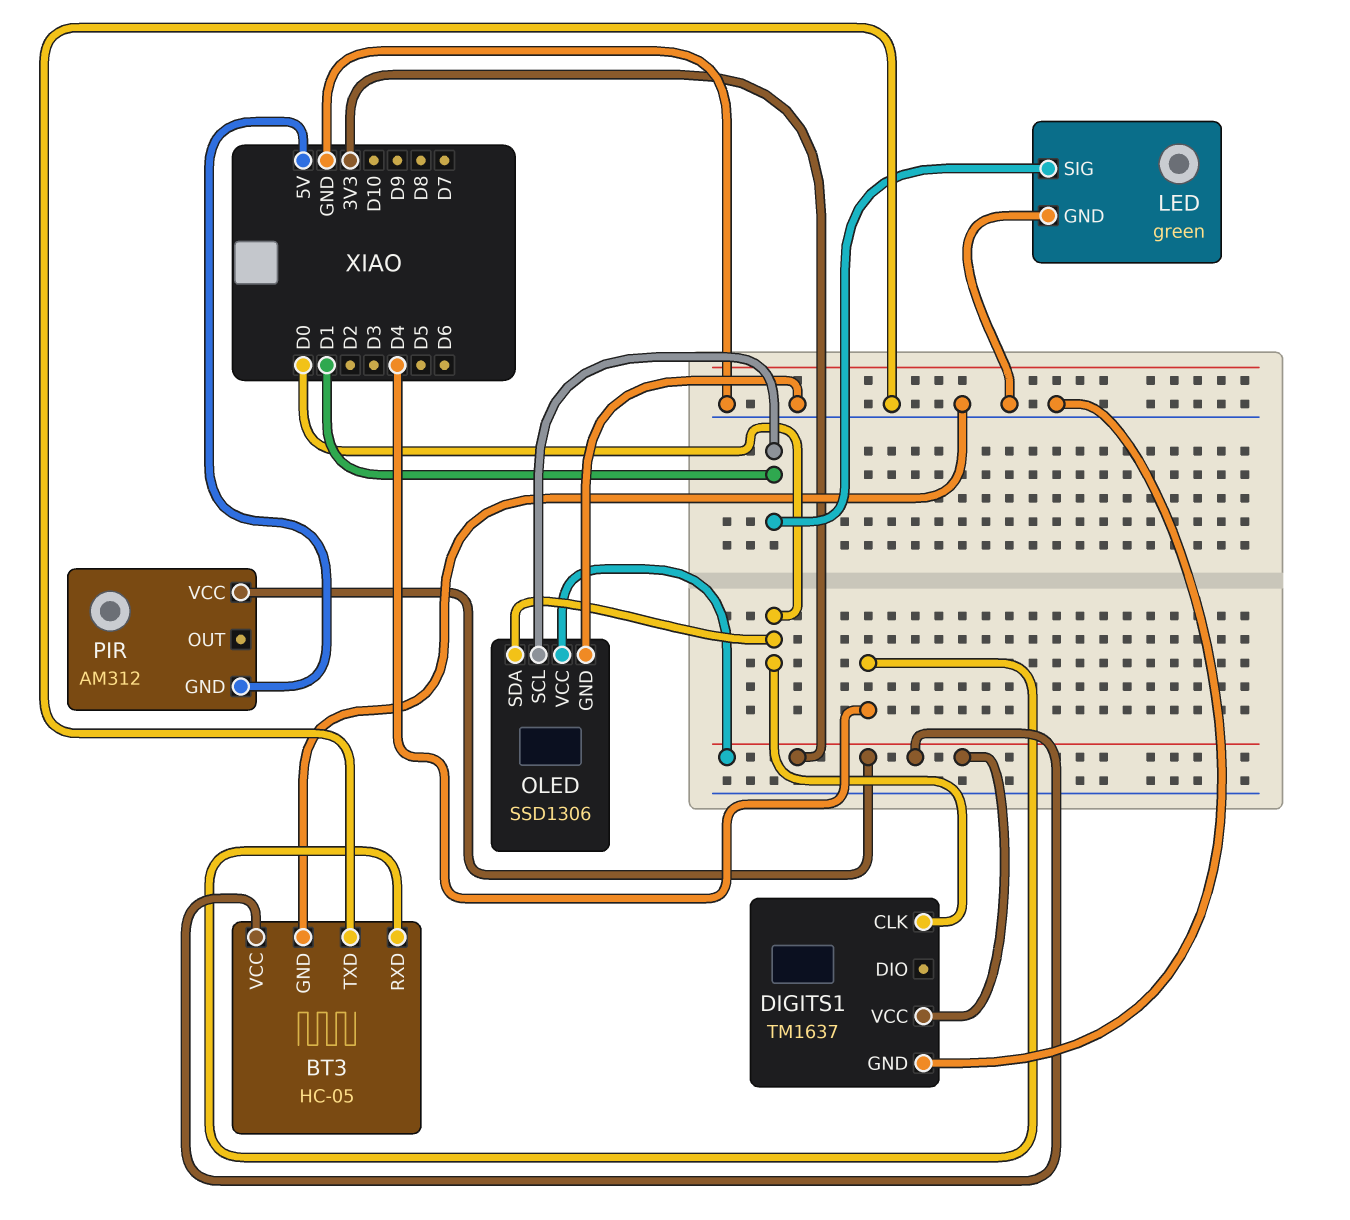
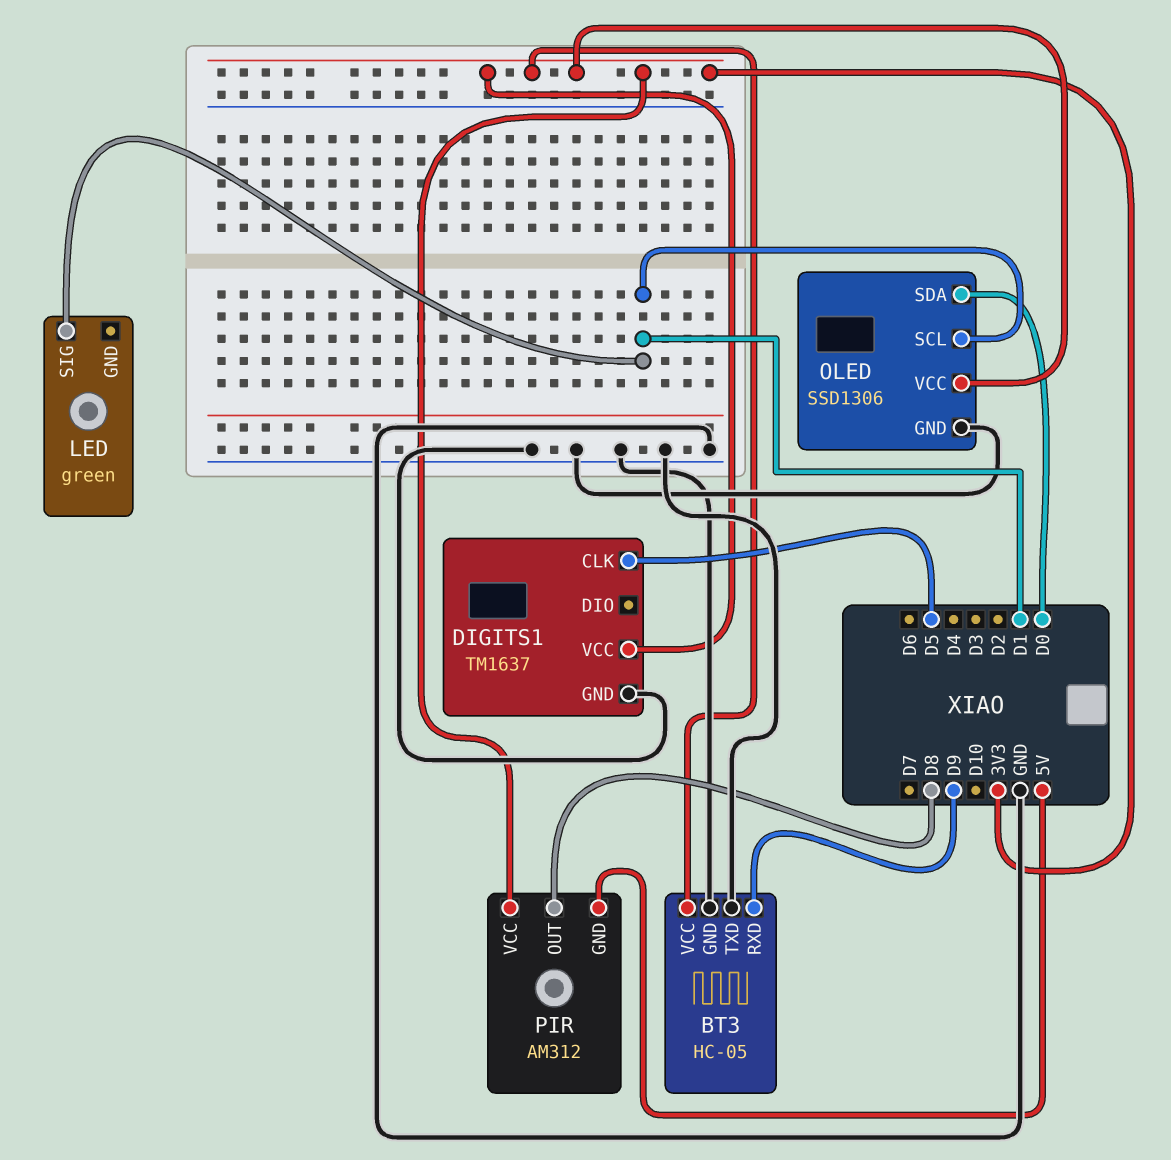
BT3 pin RXD: D4 -> D9
DIGITS1 pin CLK: D0 -> D5
LED pin GND: GND -> none
PIR pin OUT: none -> D8

